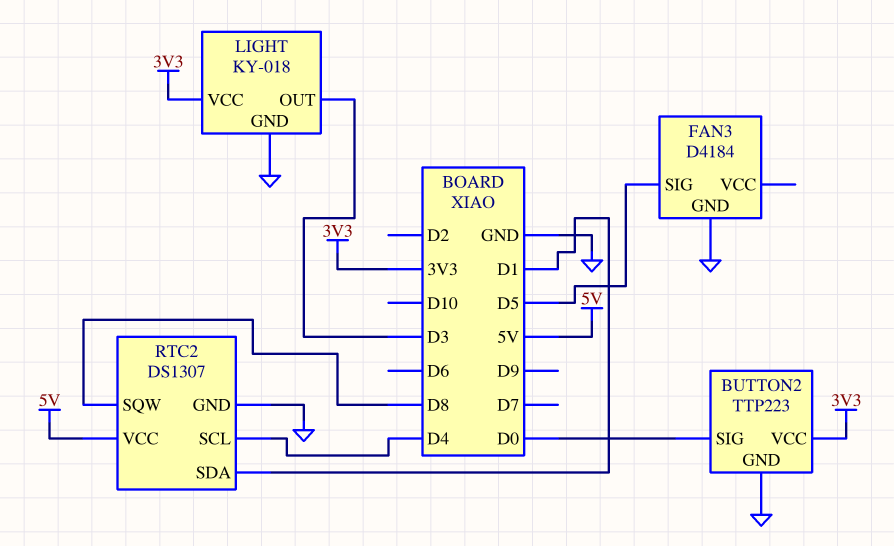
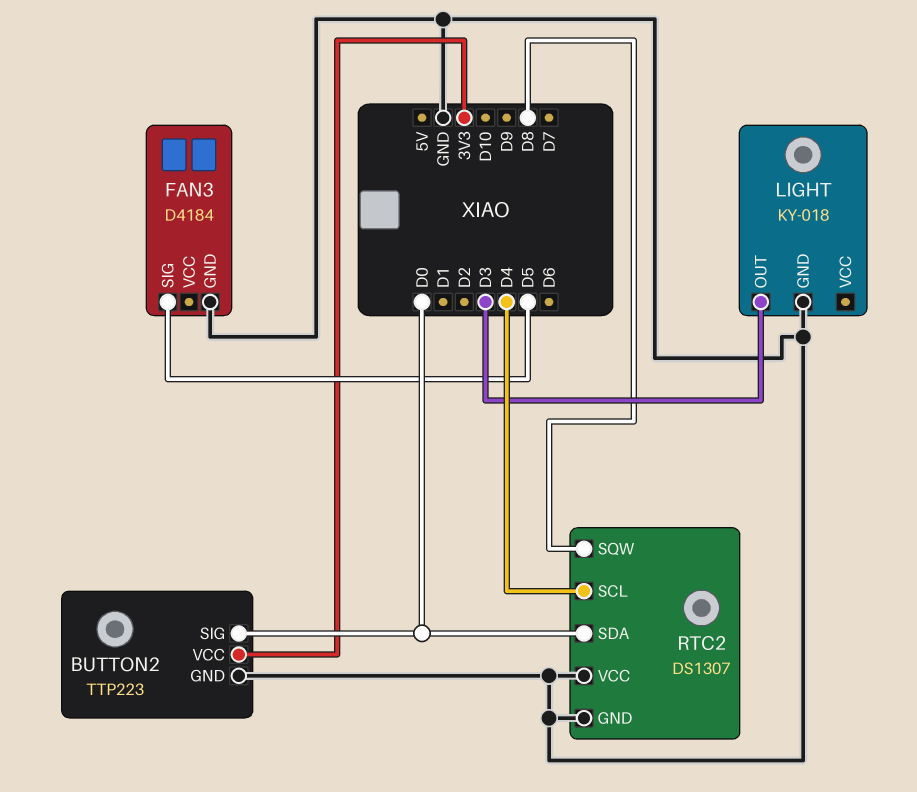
LIGHT pin VCC: 3V3 -> none
RTC2 pin SDA: D1 -> D0
RTC2 pin VCC: 5V -> GND

